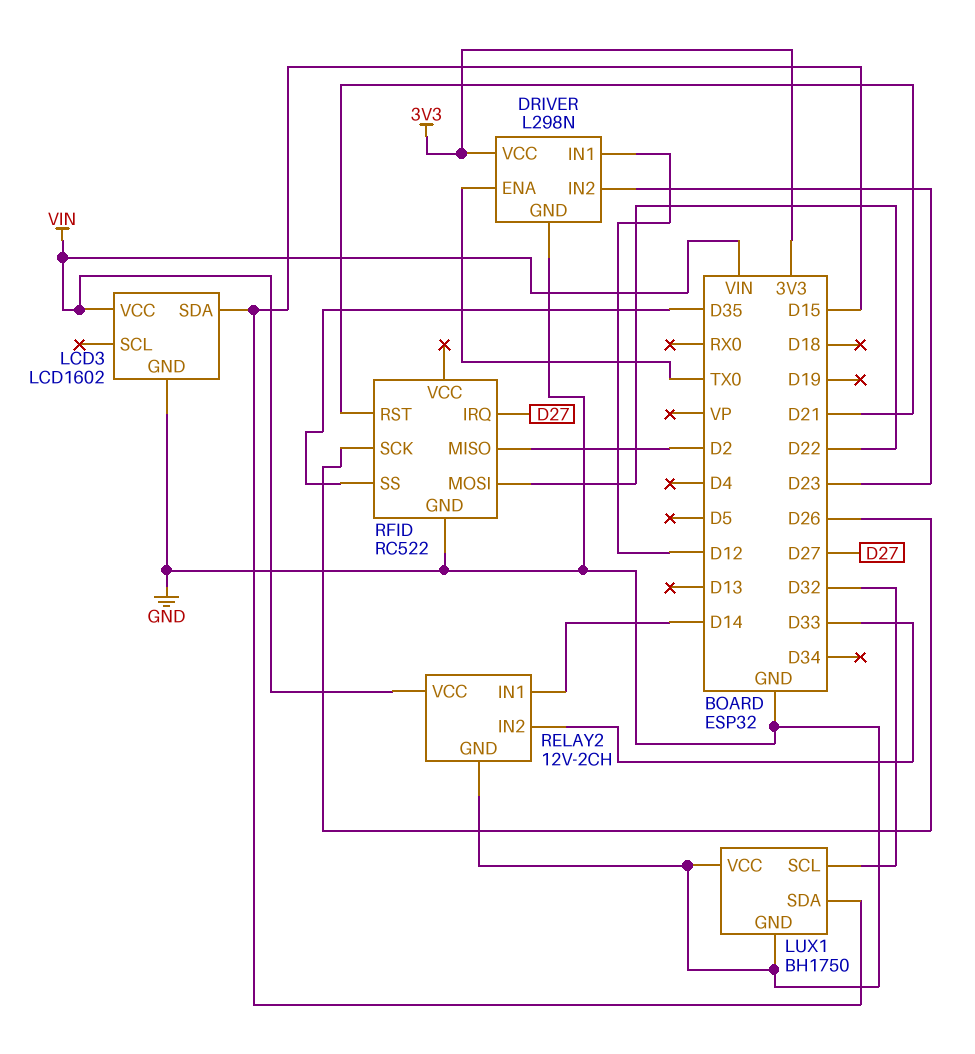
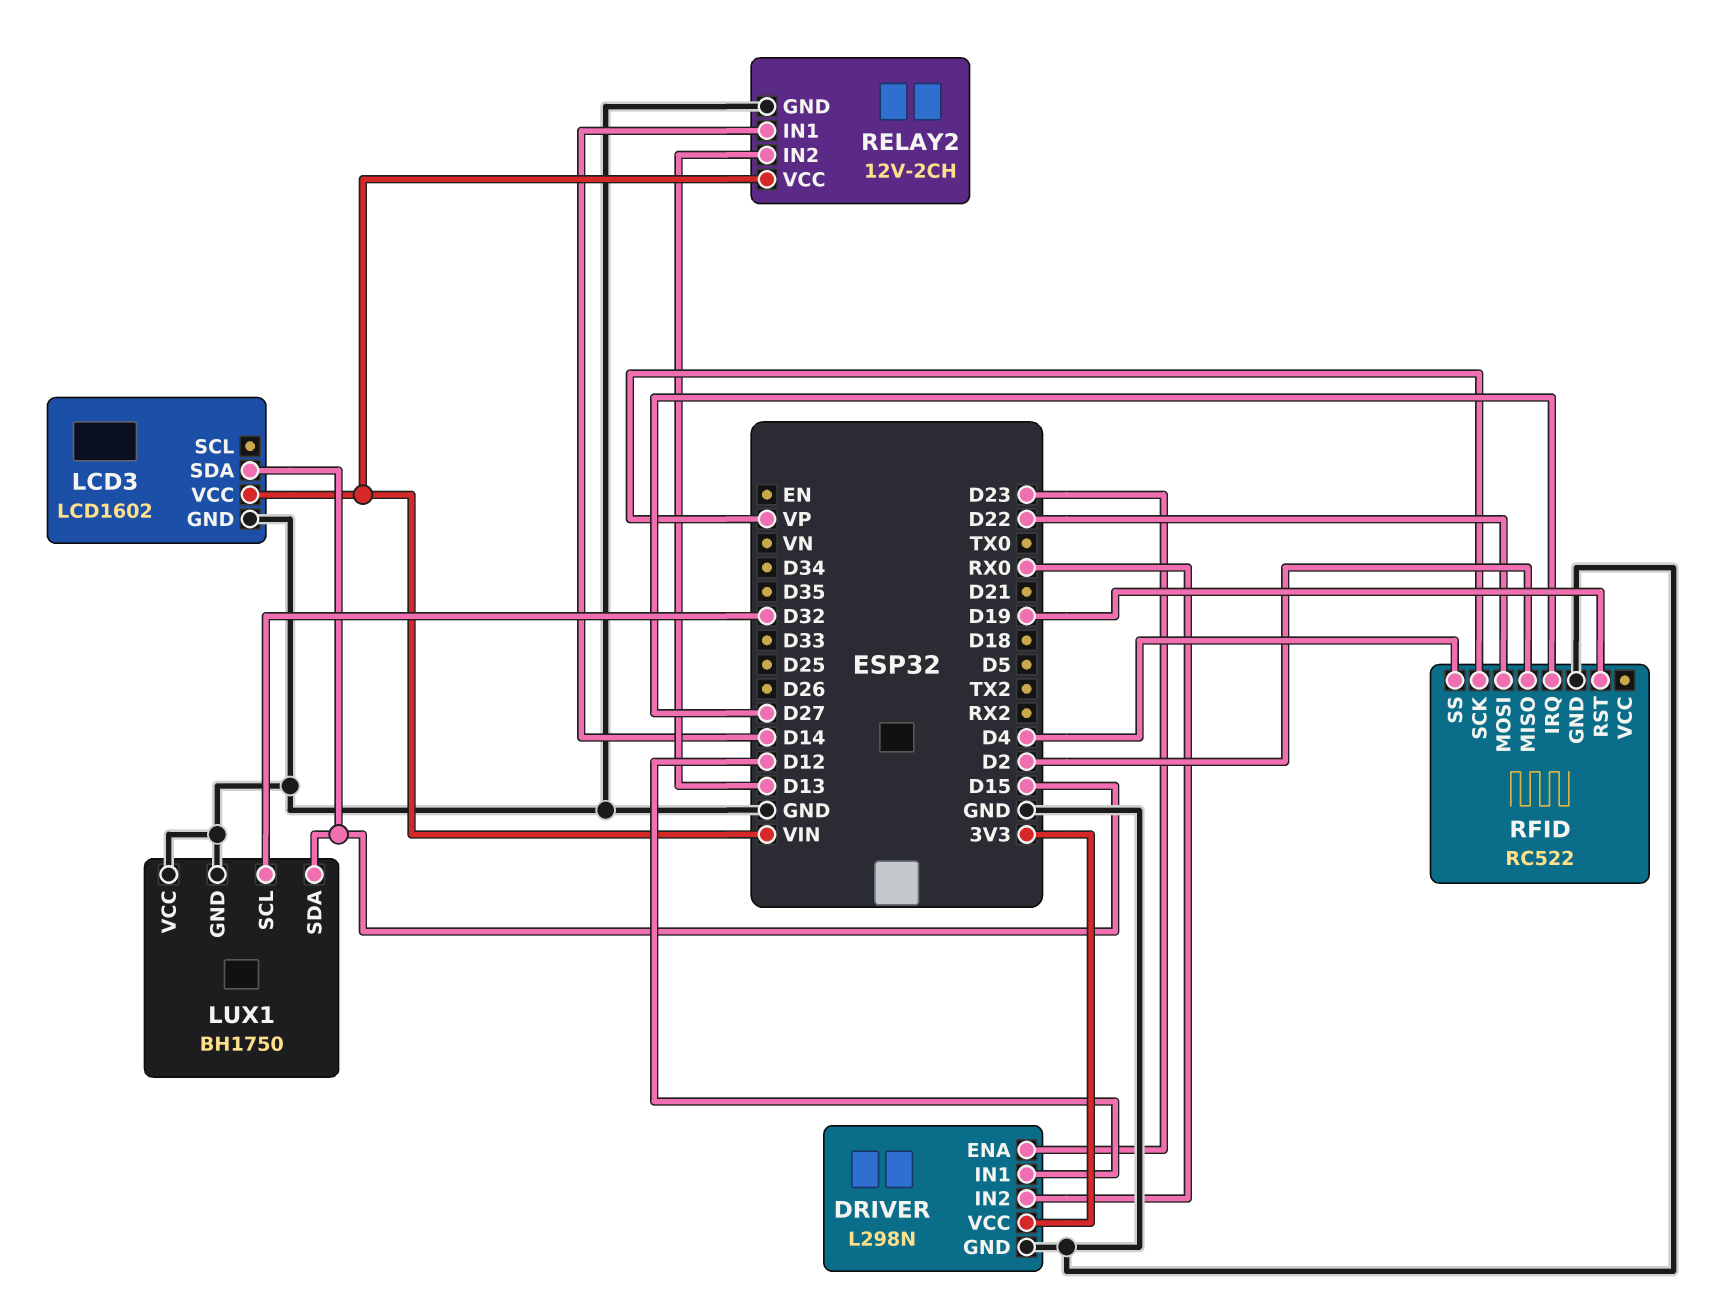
DRIVER pin ENA: TX0 -> D23
DRIVER pin IN2: D23 -> RX0
RELAY2 pin IN2: D33 -> D13
RFID pin RST: D21 -> D19
RFID pin SCK: D26 -> VP
RFID pin SS: D35 -> D4

